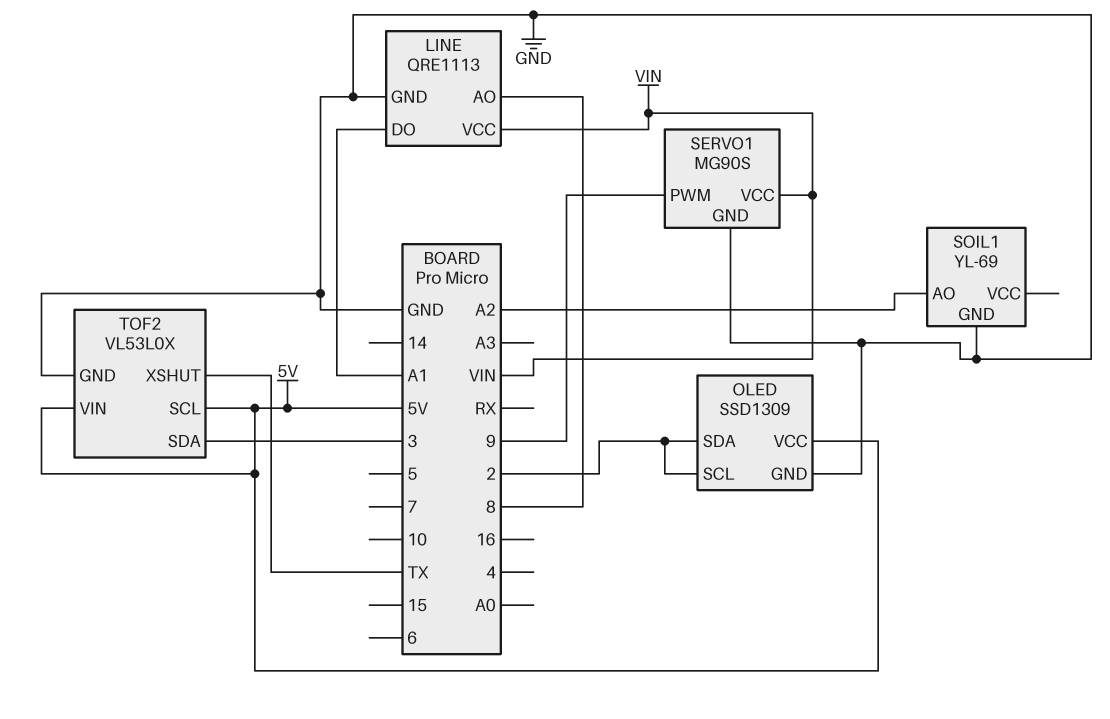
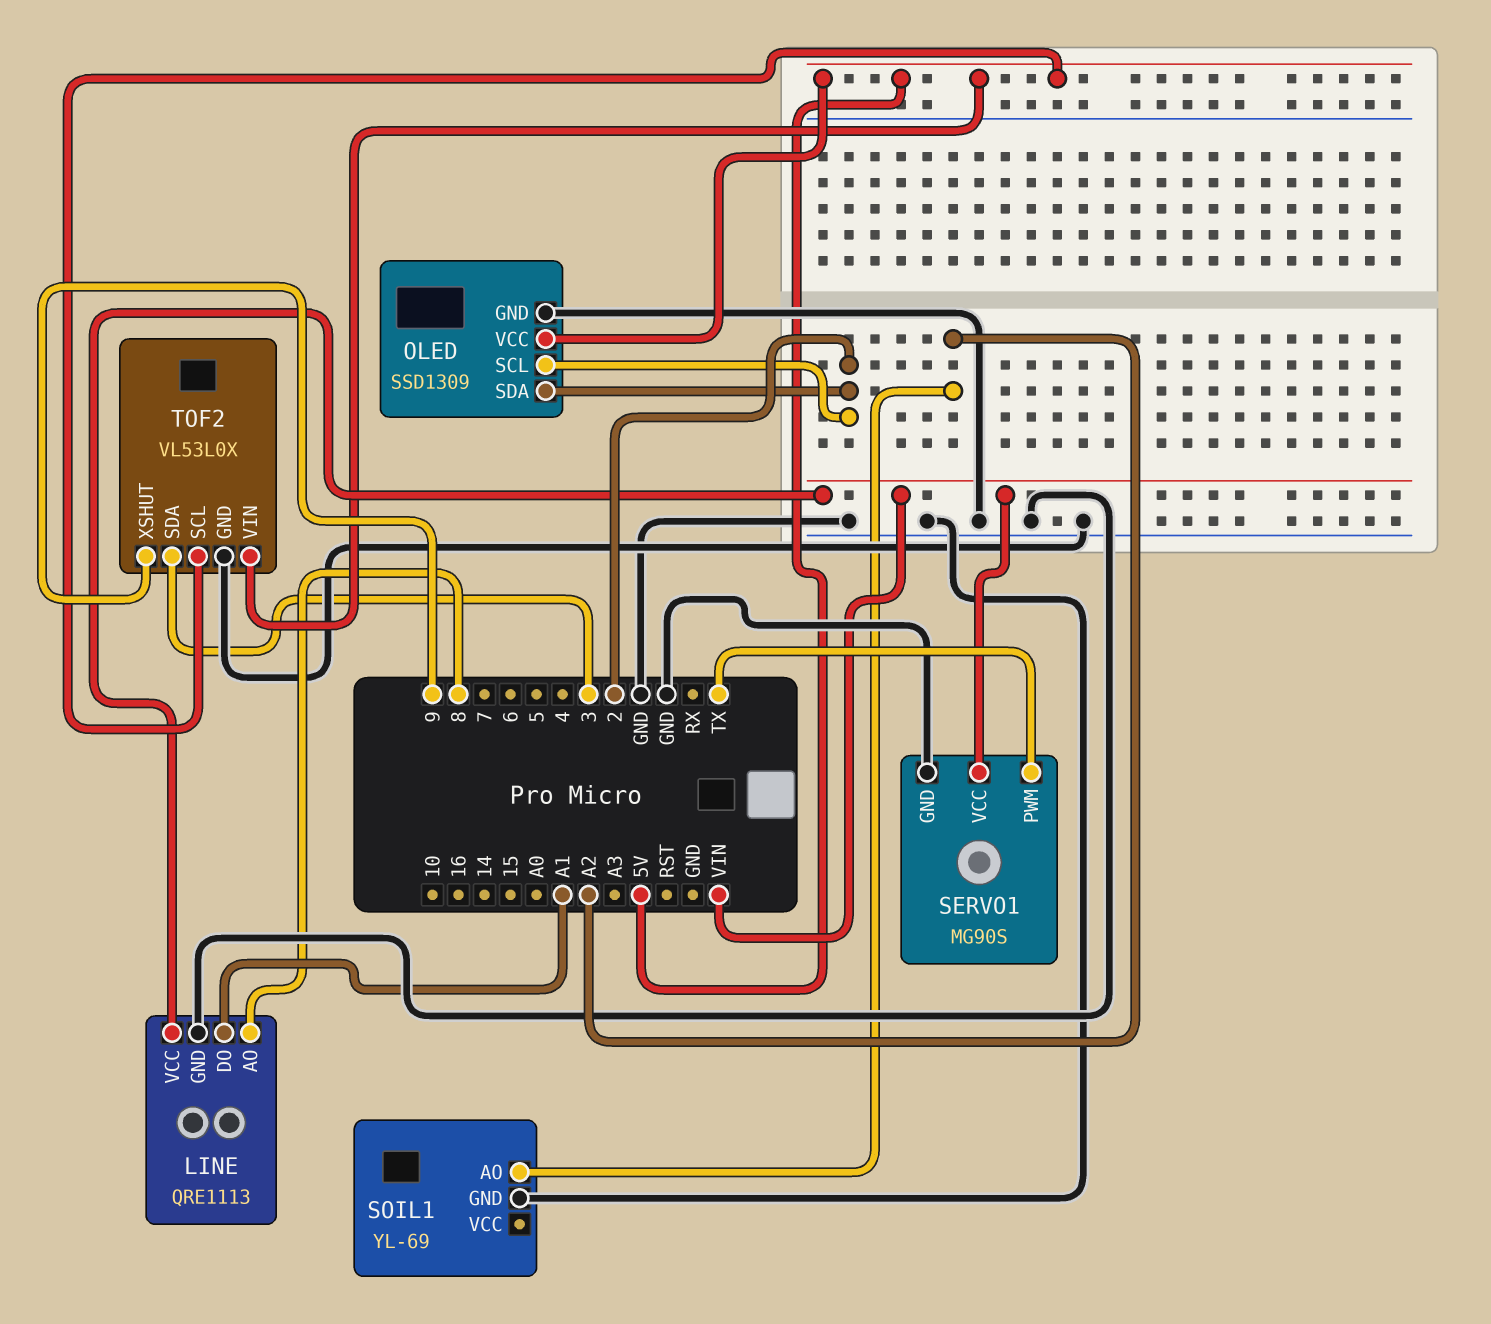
SERVO1 pin PWM: 9 -> TX
TOF2 pin XSHUT: TX -> 9

